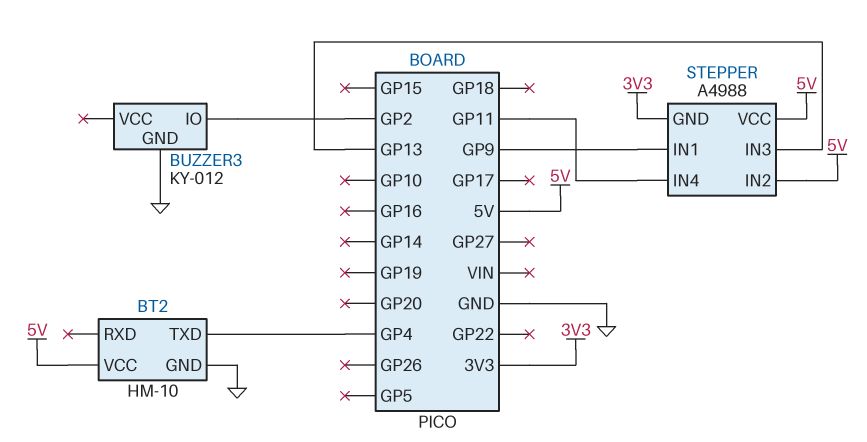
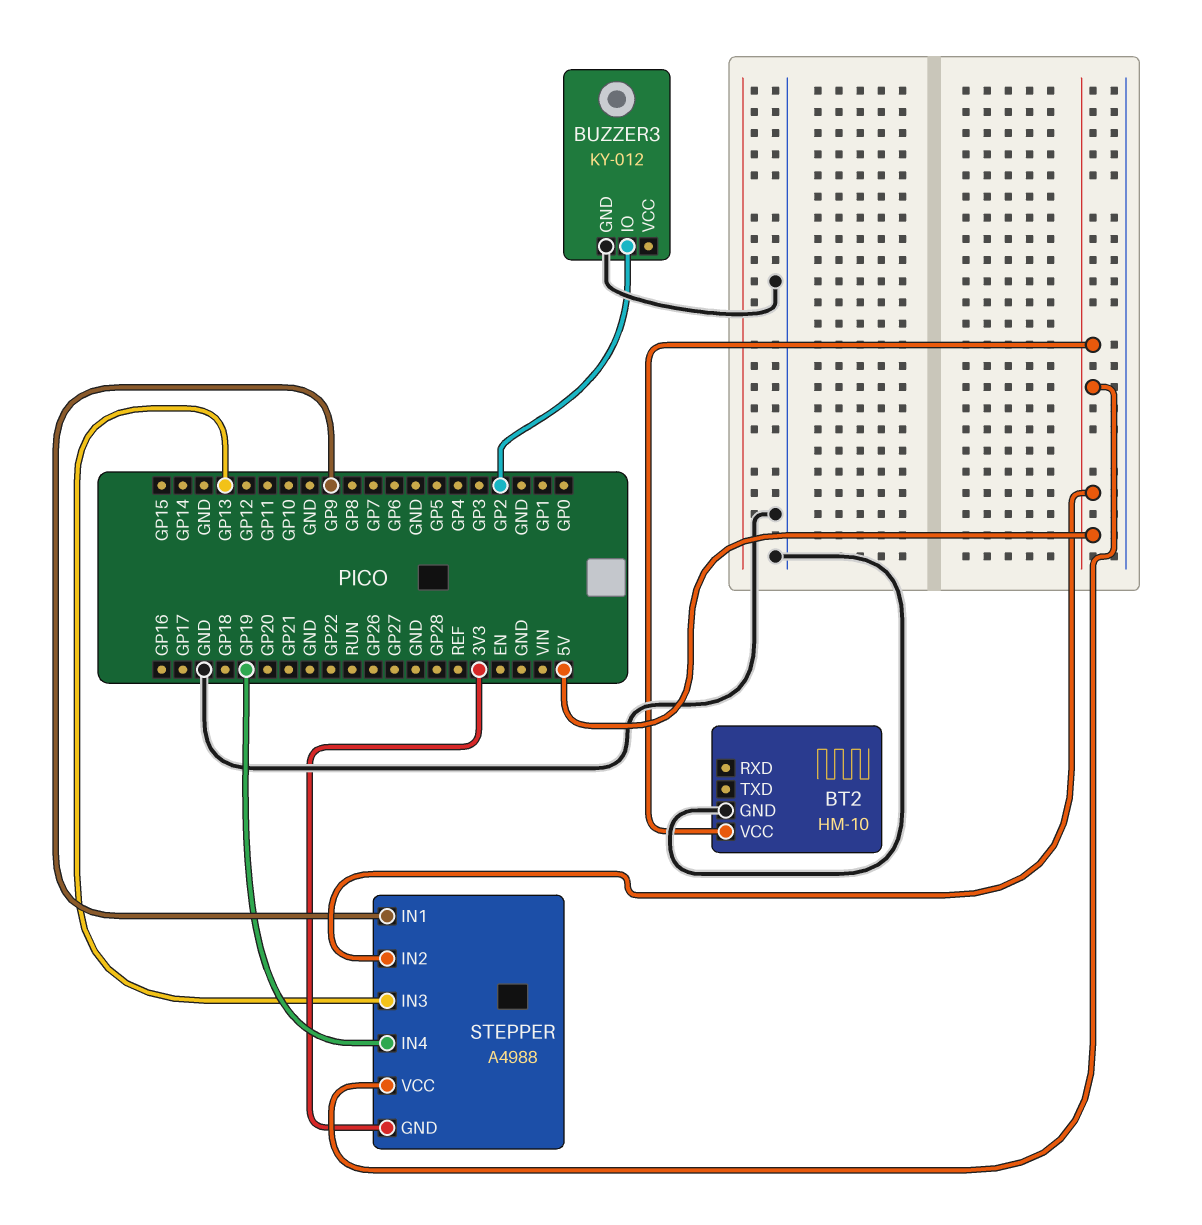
BT2 pin TXD: GP4 -> none
STEPPER pin IN4: GP11 -> GP19

